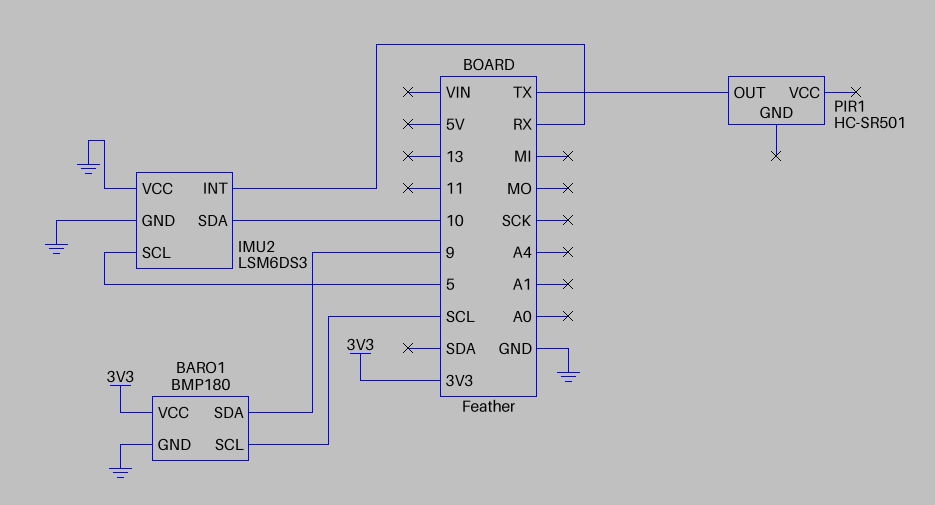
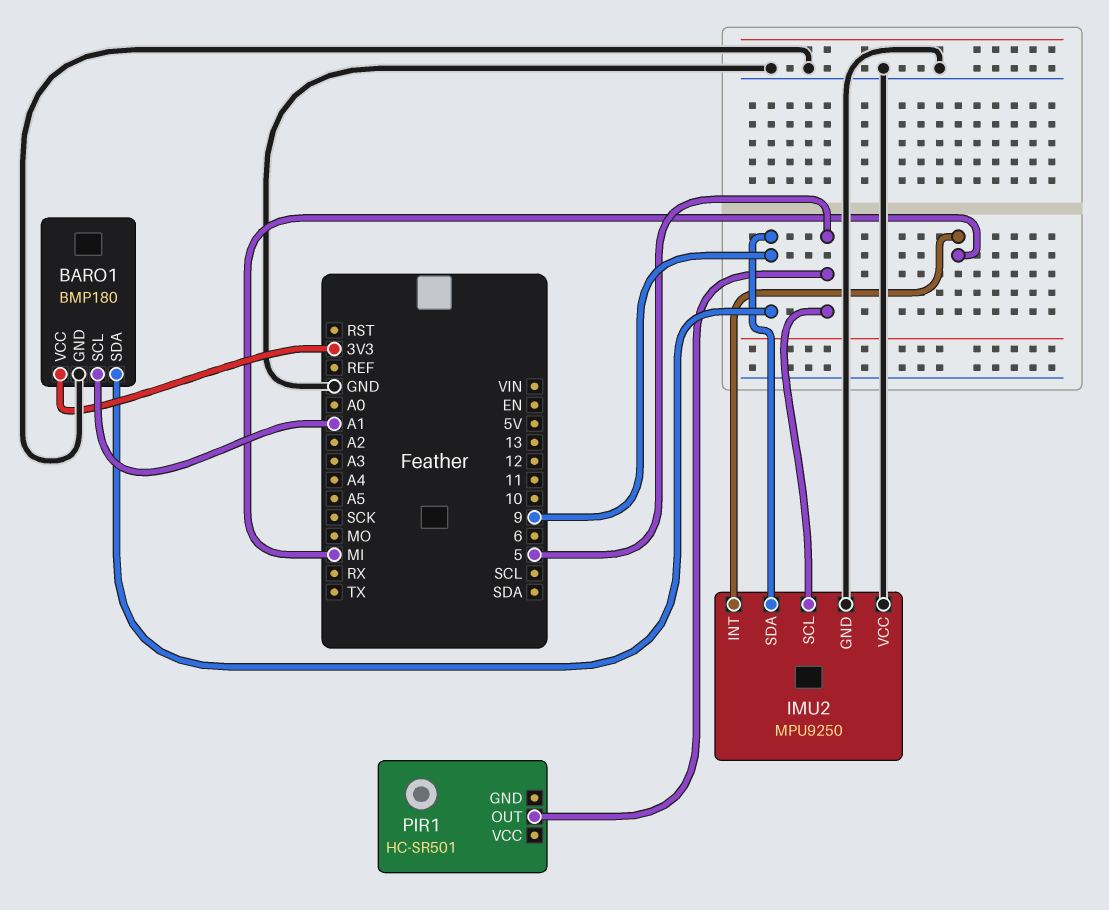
BARO1 pin SCL: SCL -> A1
IMU2: LSM6DS3 -> MPU9250
IMU2 pin INT: RX -> MI
IMU2 pin SDA: 10 -> 9
PIR1 pin OUT: TX -> 5

